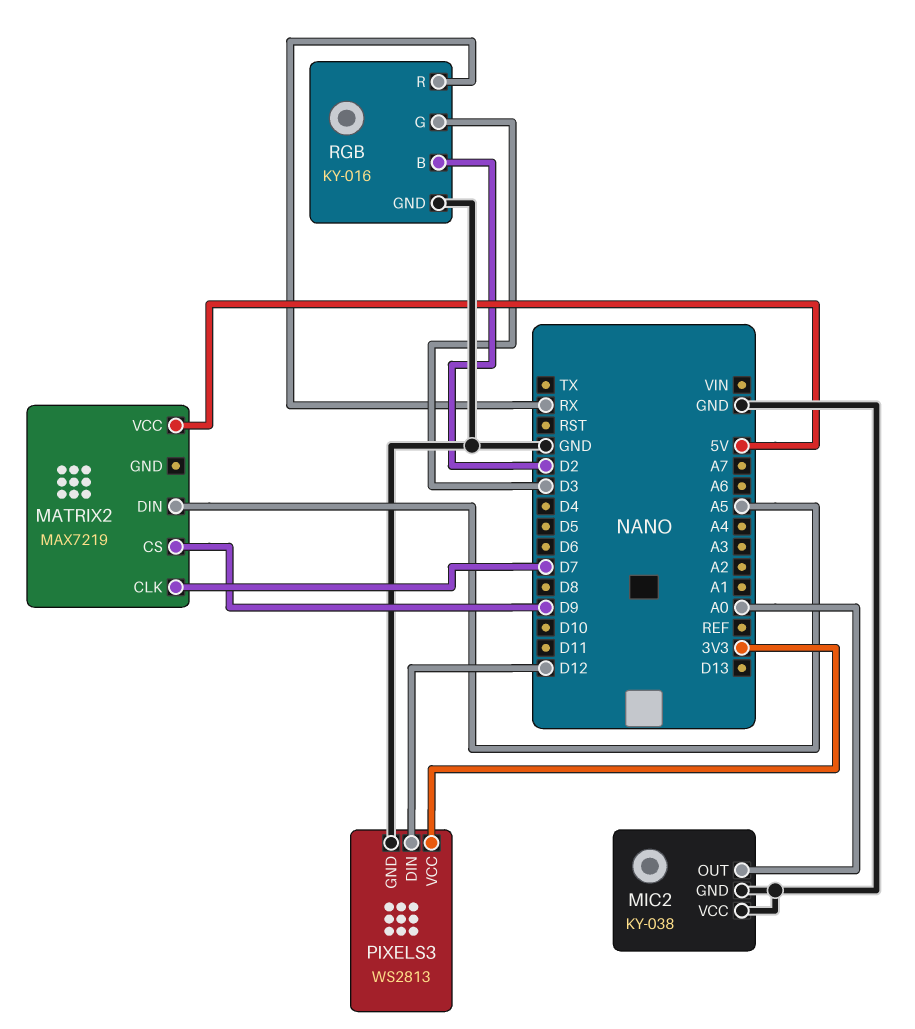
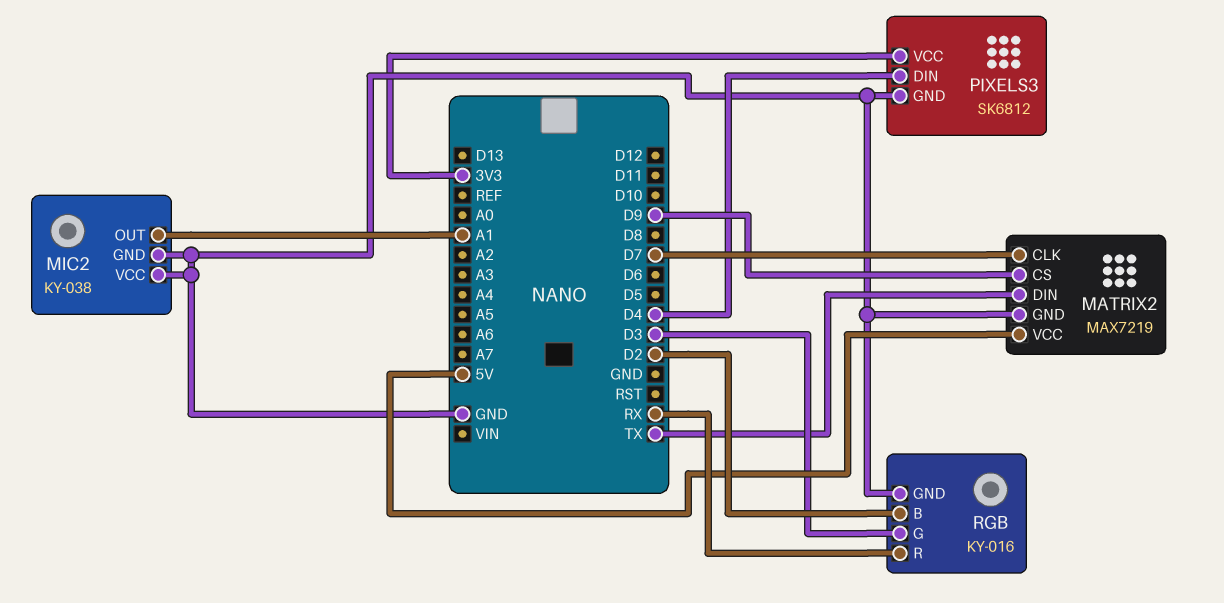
MATRIX2 pin DIN: A5 -> TX
MATRIX2 pin GND: none -> GND
MIC2 pin OUT: A0 -> A1
PIXELS3: WS2813 -> SK6812
PIXELS3 pin DIN: D12 -> D4

